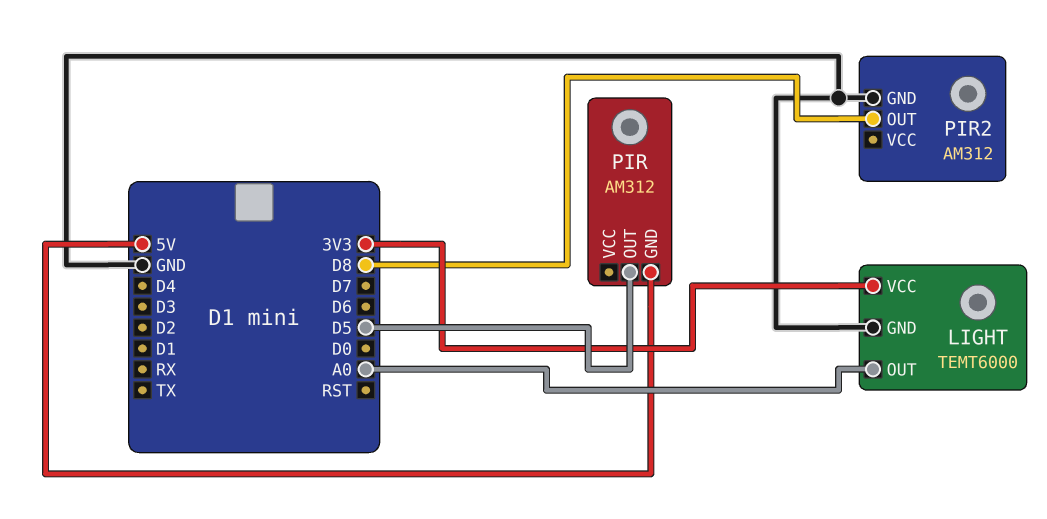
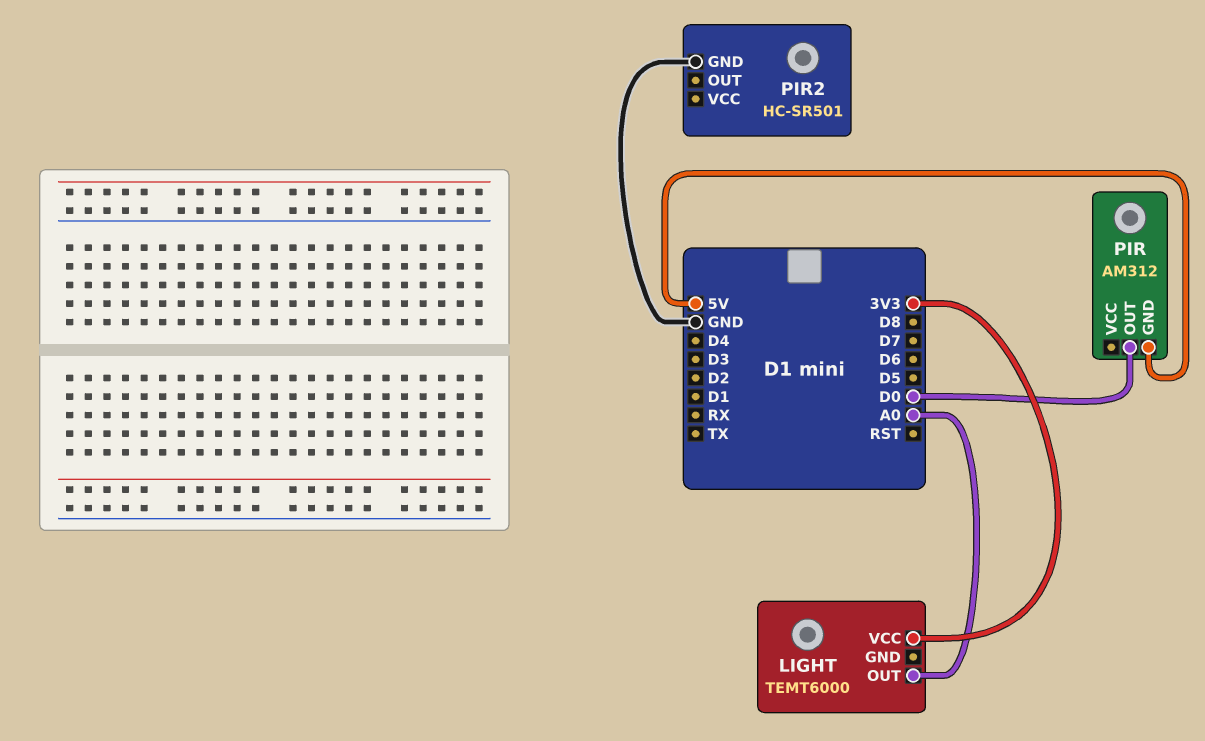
LIGHT pin GND: GND -> none
PIR pin OUT: D5 -> D0
PIR2: AM312 -> HC-SR501
PIR2 pin OUT: D8 -> none

